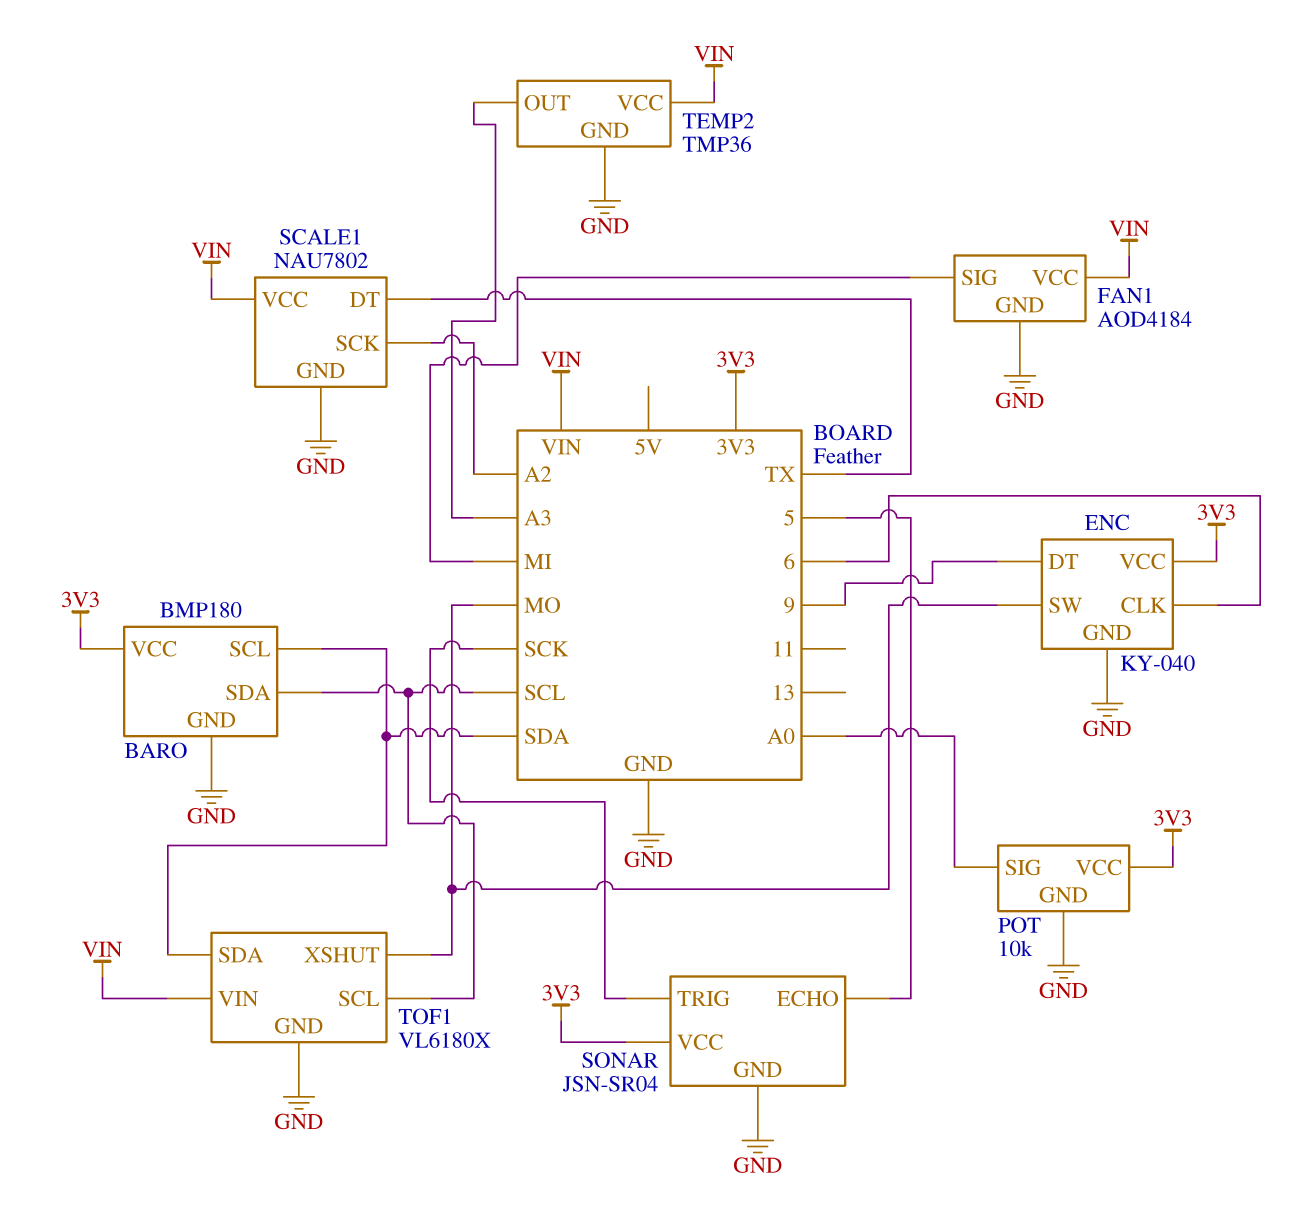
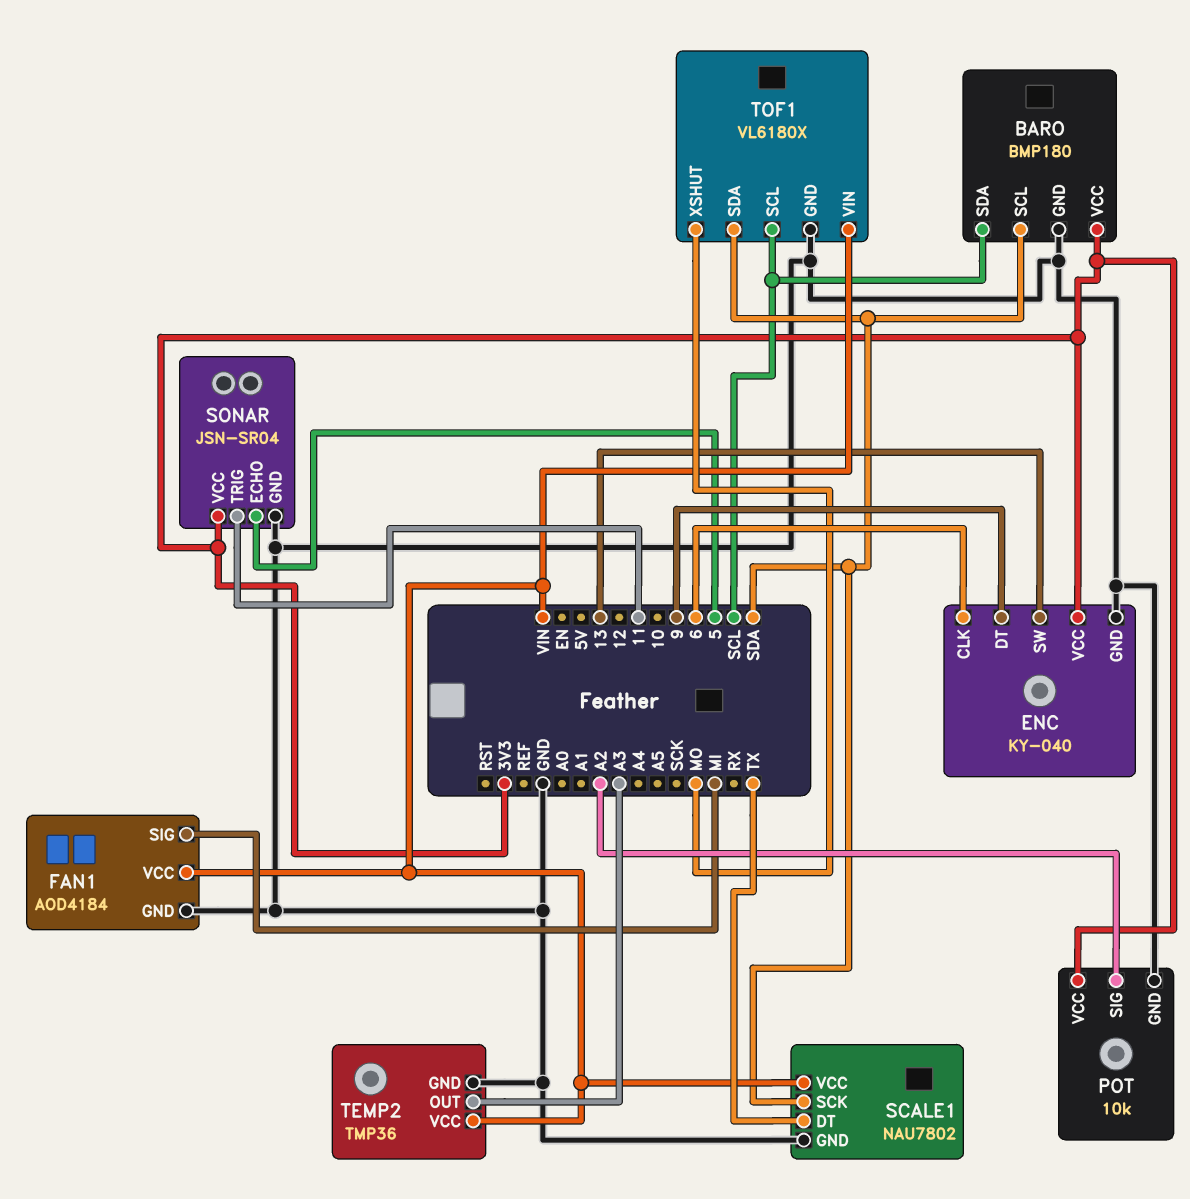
ENC pin SW: MO -> 13
POT pin SIG: A0 -> A2
SCALE1 pin SCK: A2 -> SDA
SONAR pin TRIG: SCK -> 11

